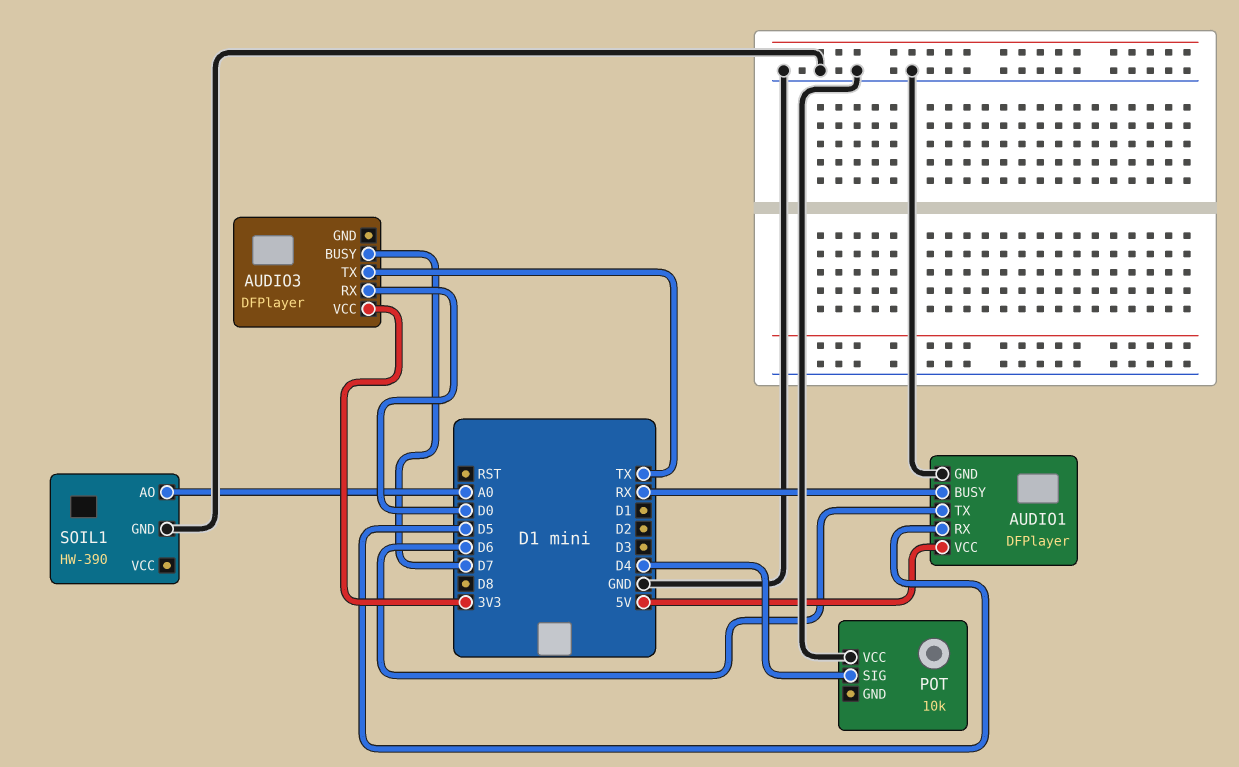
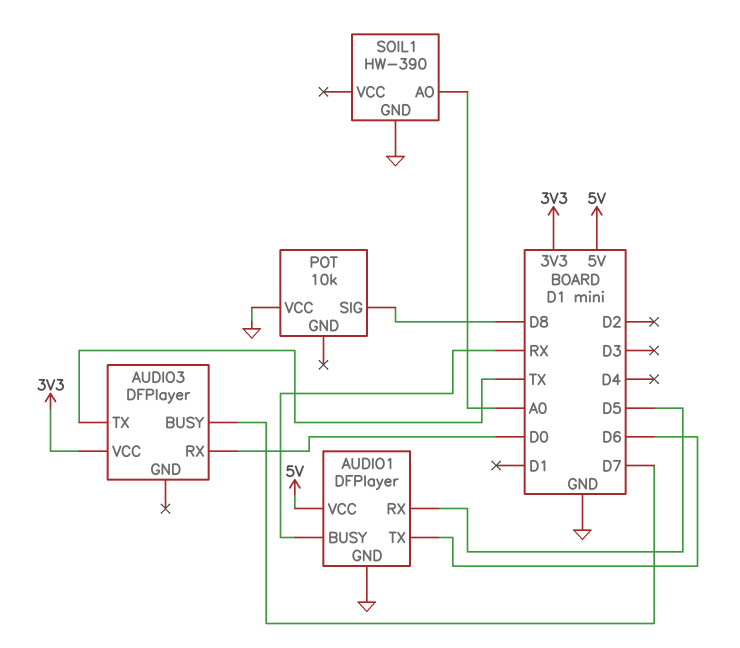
POT pin SIG: D4 -> D8

